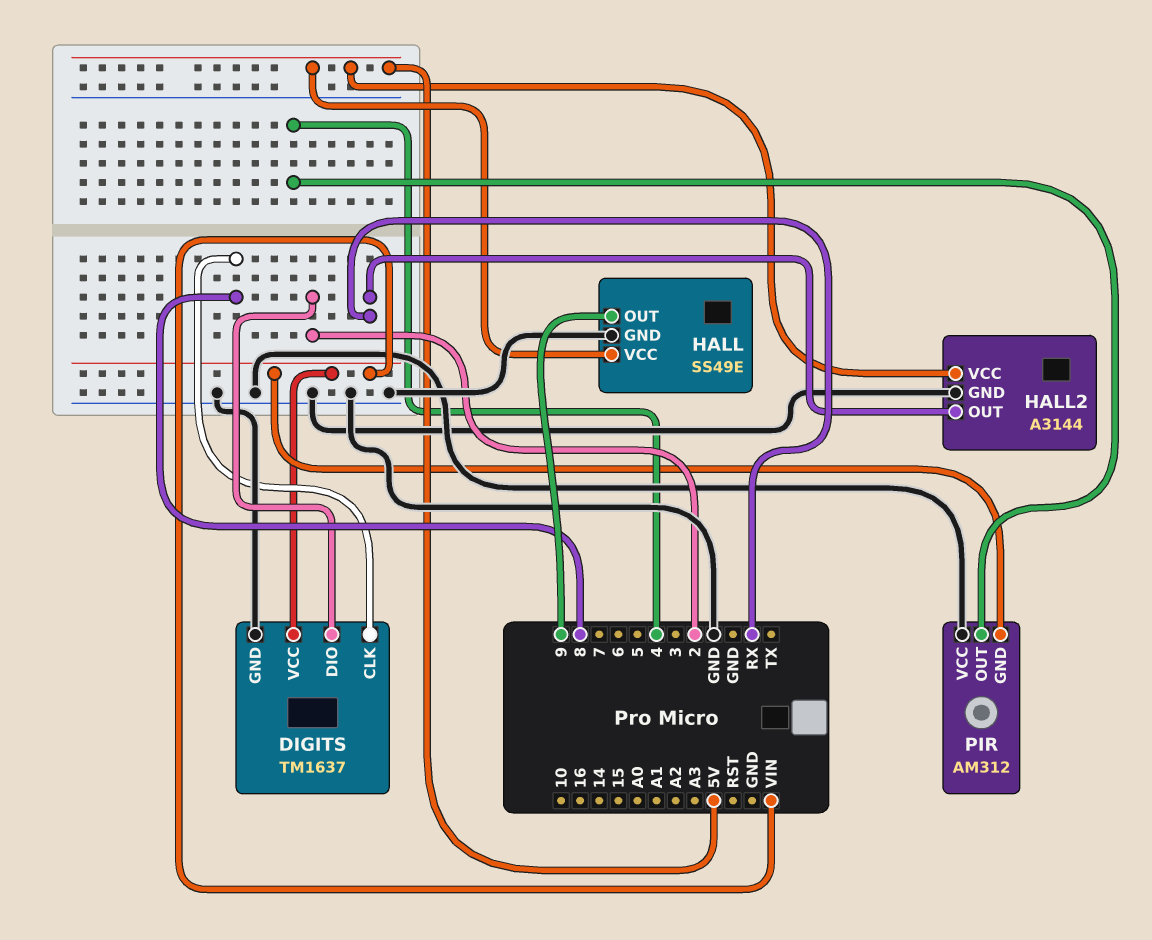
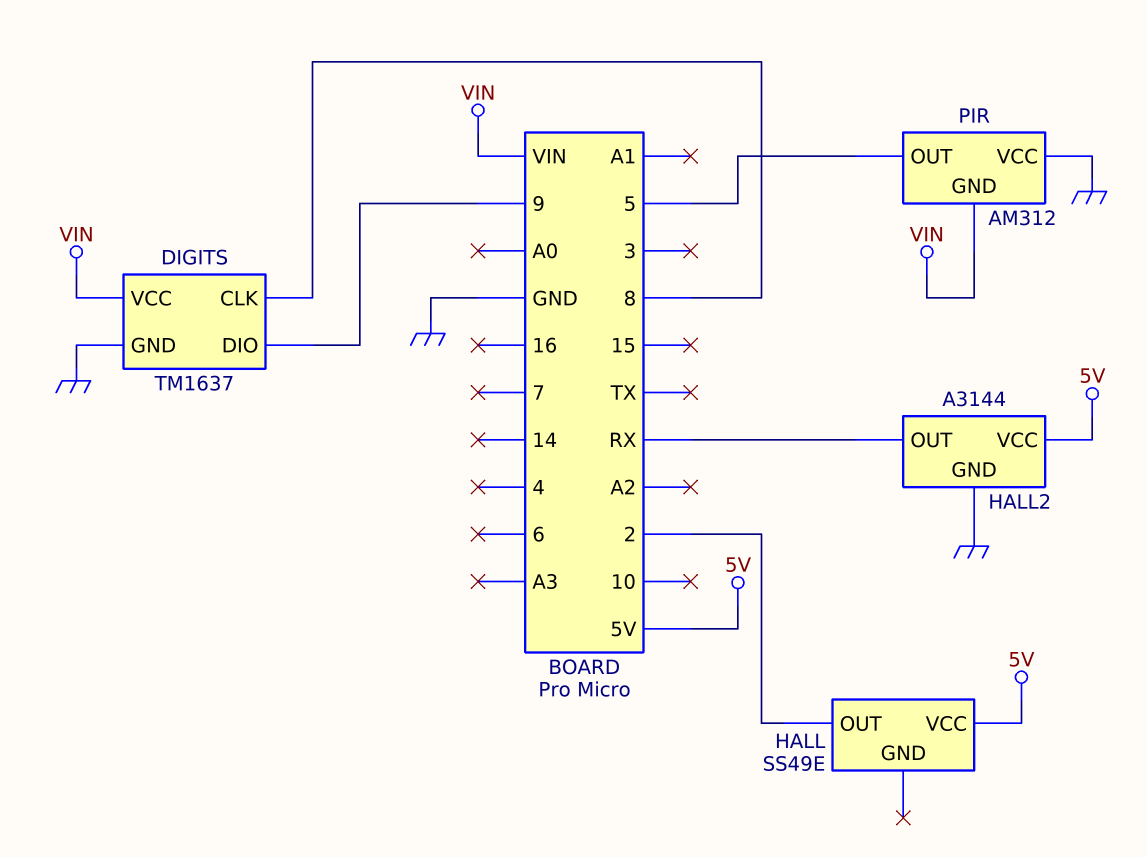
DIGITS pin DIO: 2 -> 9
HALL pin GND: GND -> none
HALL pin OUT: 9 -> 2
PIR pin OUT: 4 -> 5

